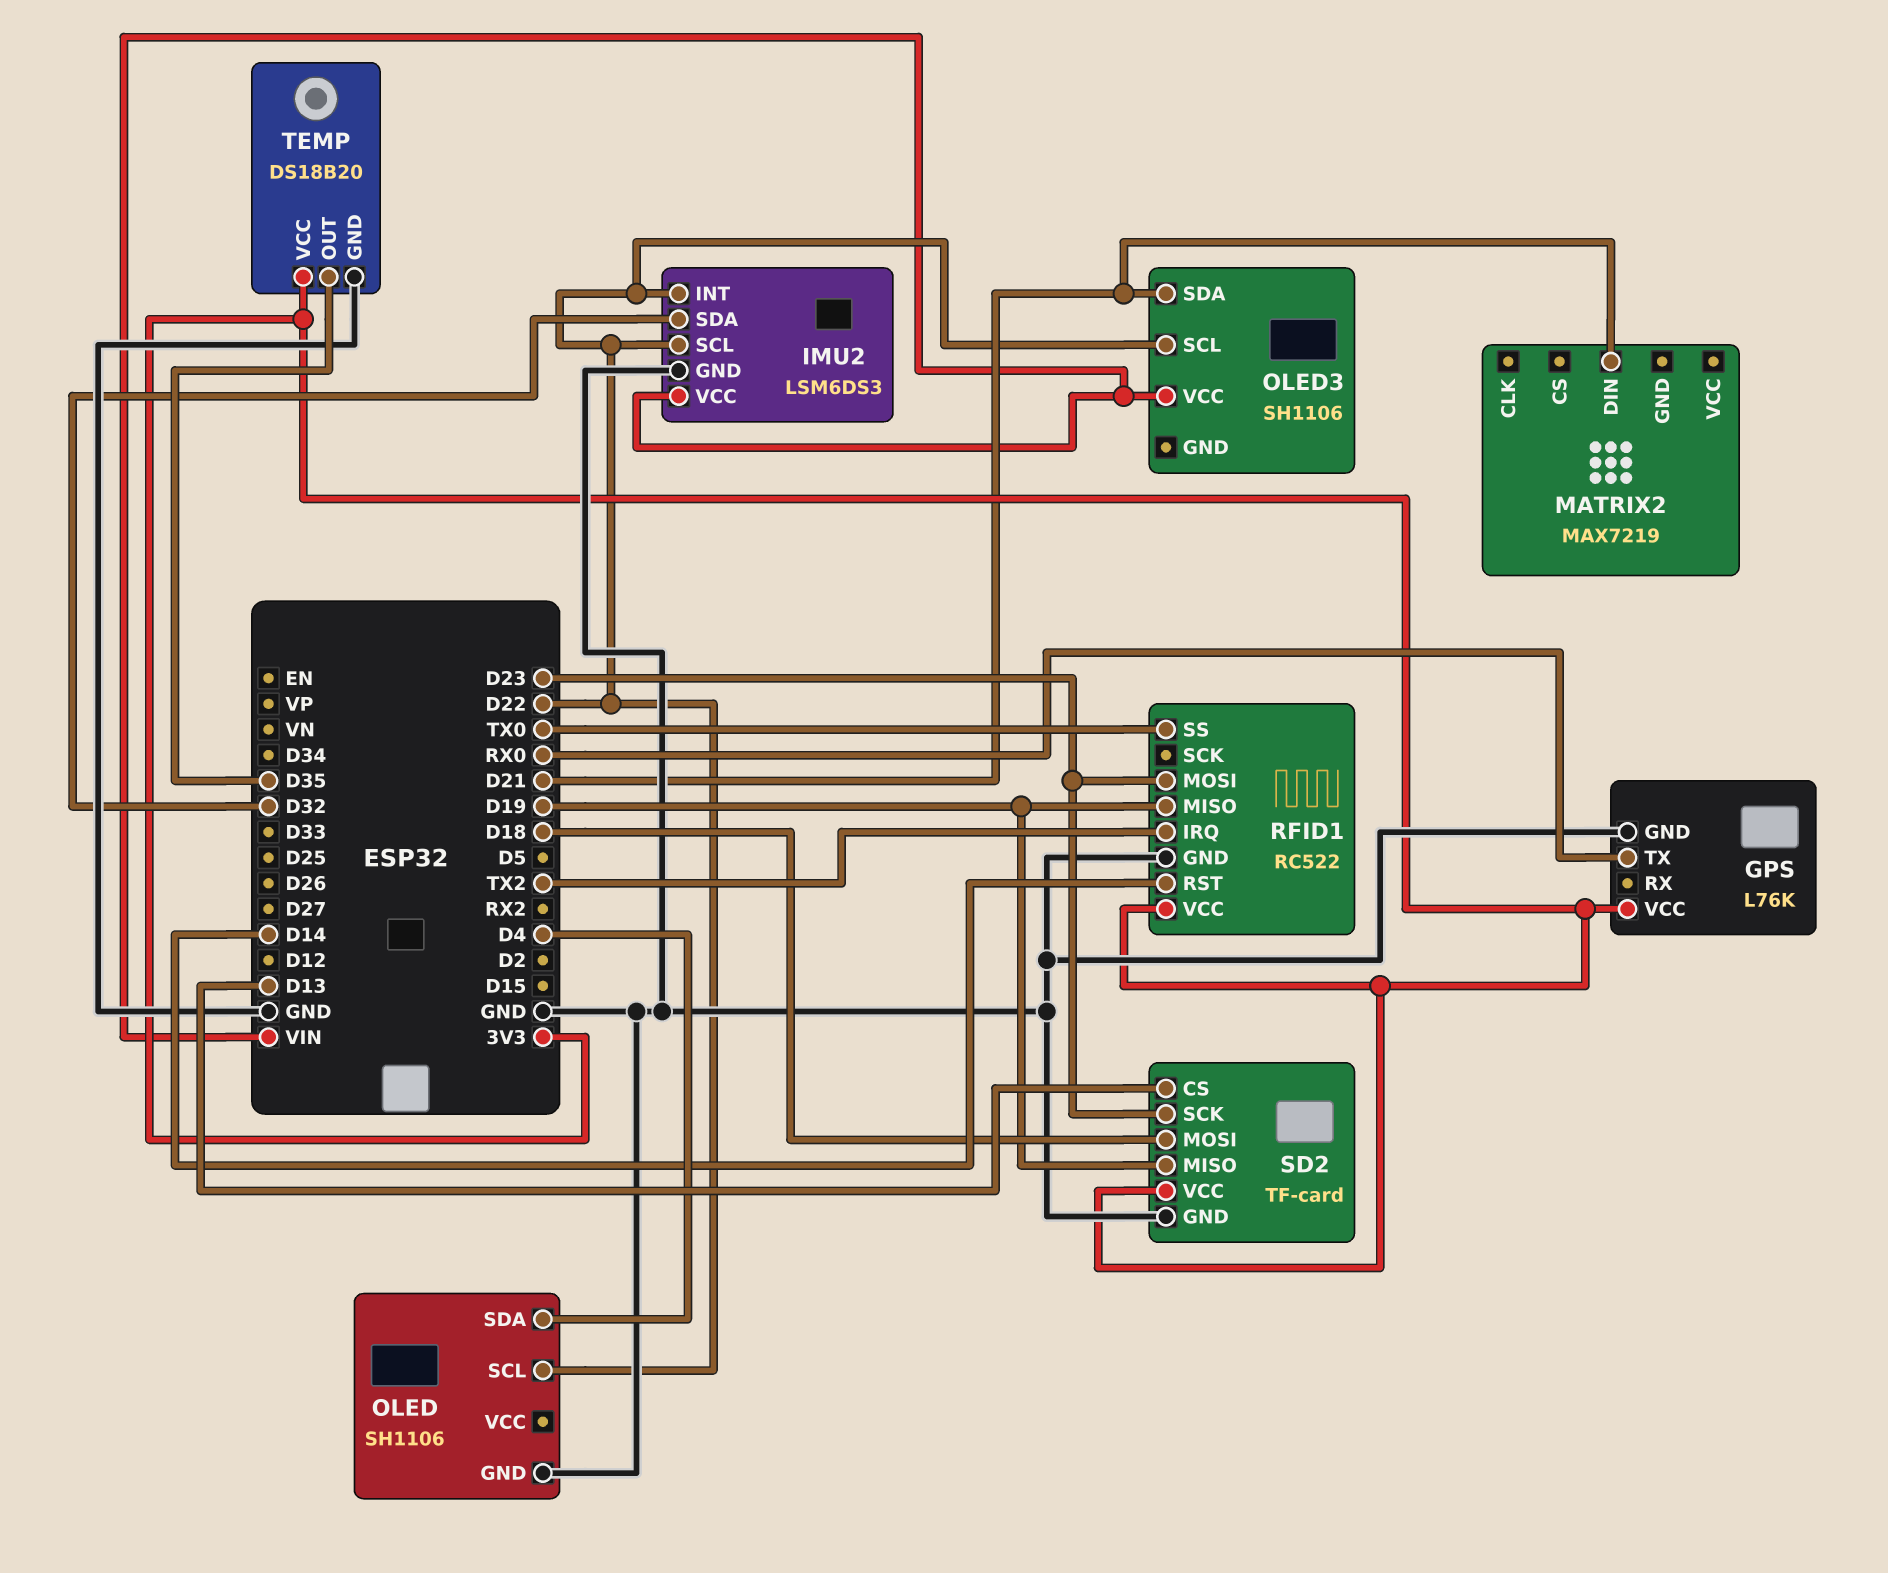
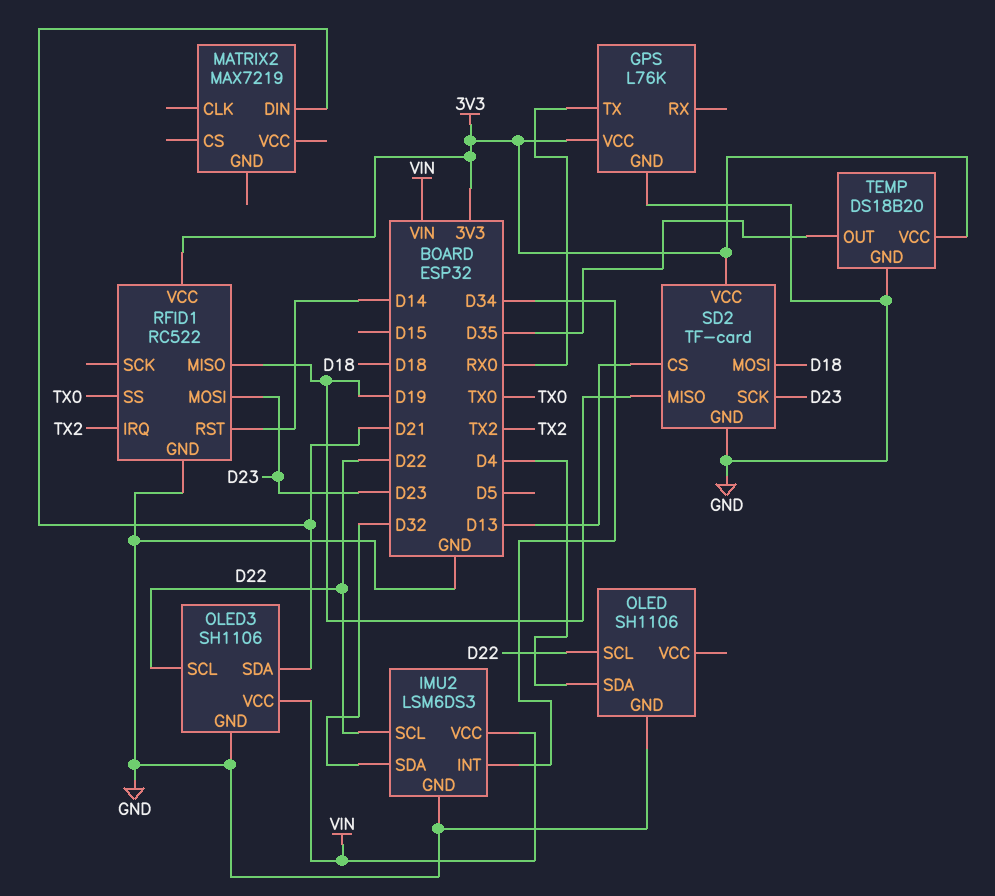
IMU2 pin INT: D22 -> D34
OLED3 pin GND: none -> GND

